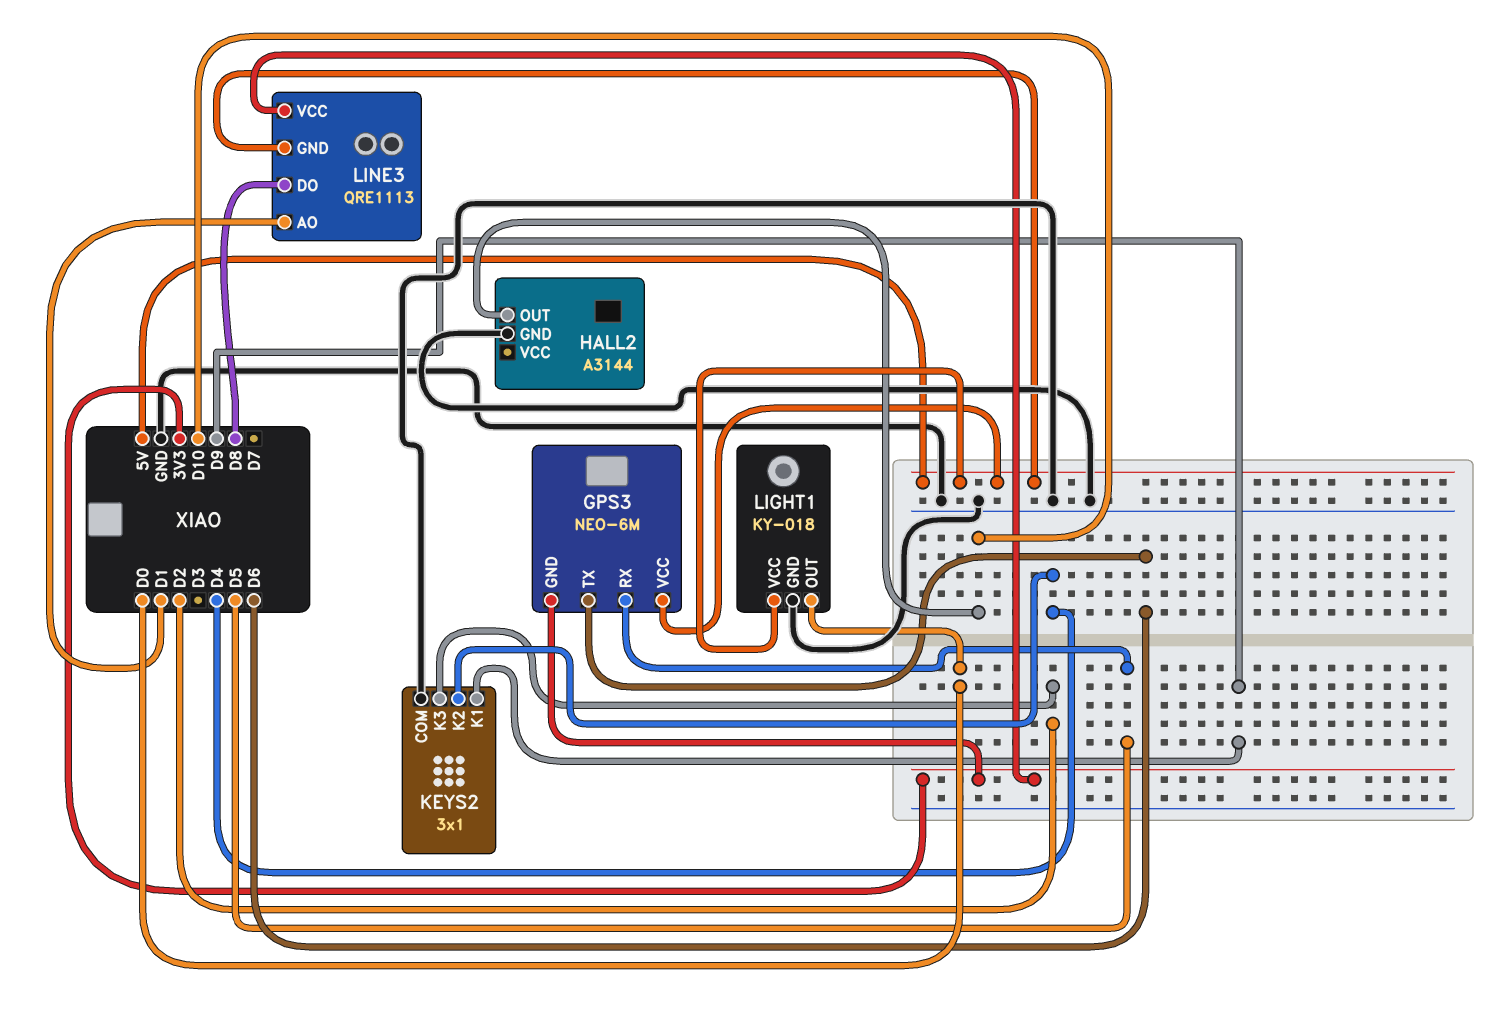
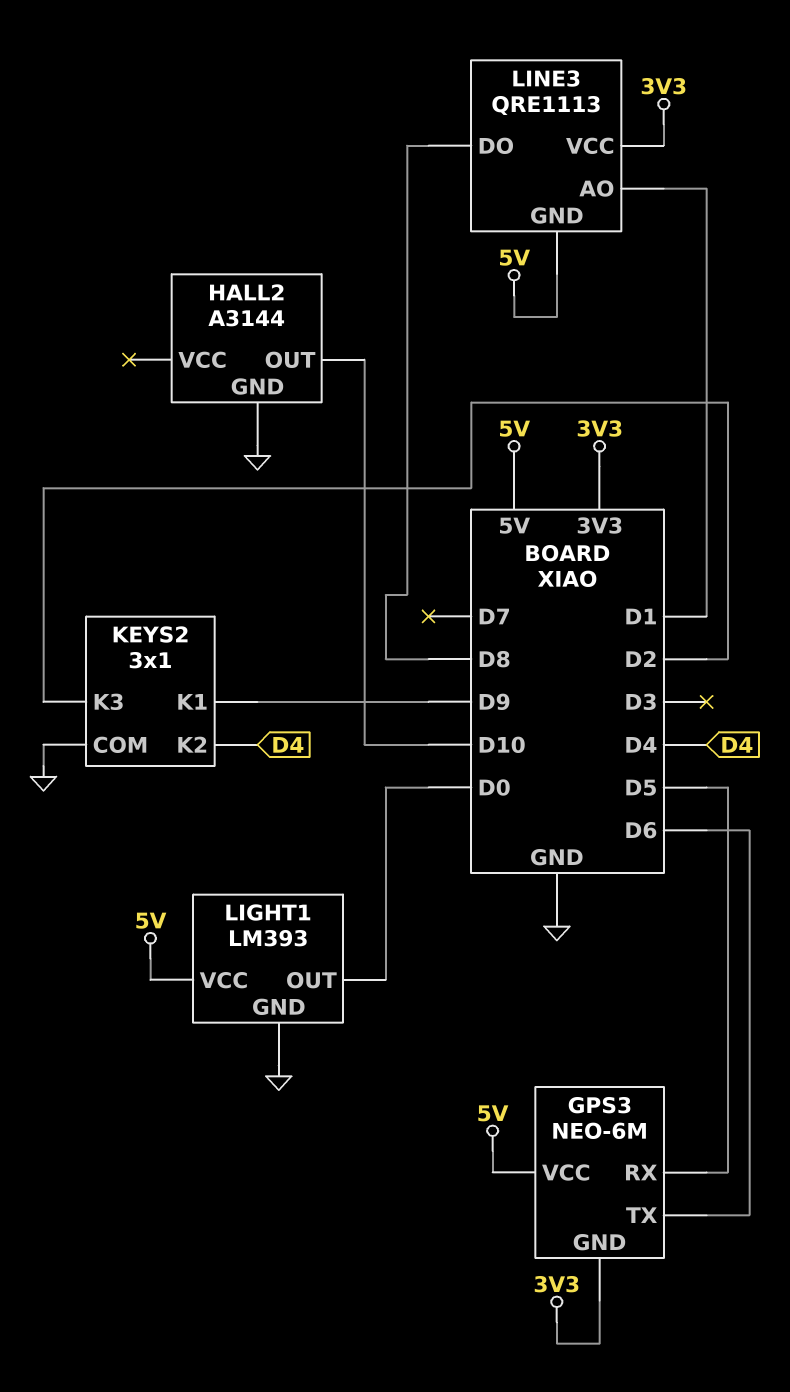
LIGHT1: KY-018 -> LM393

